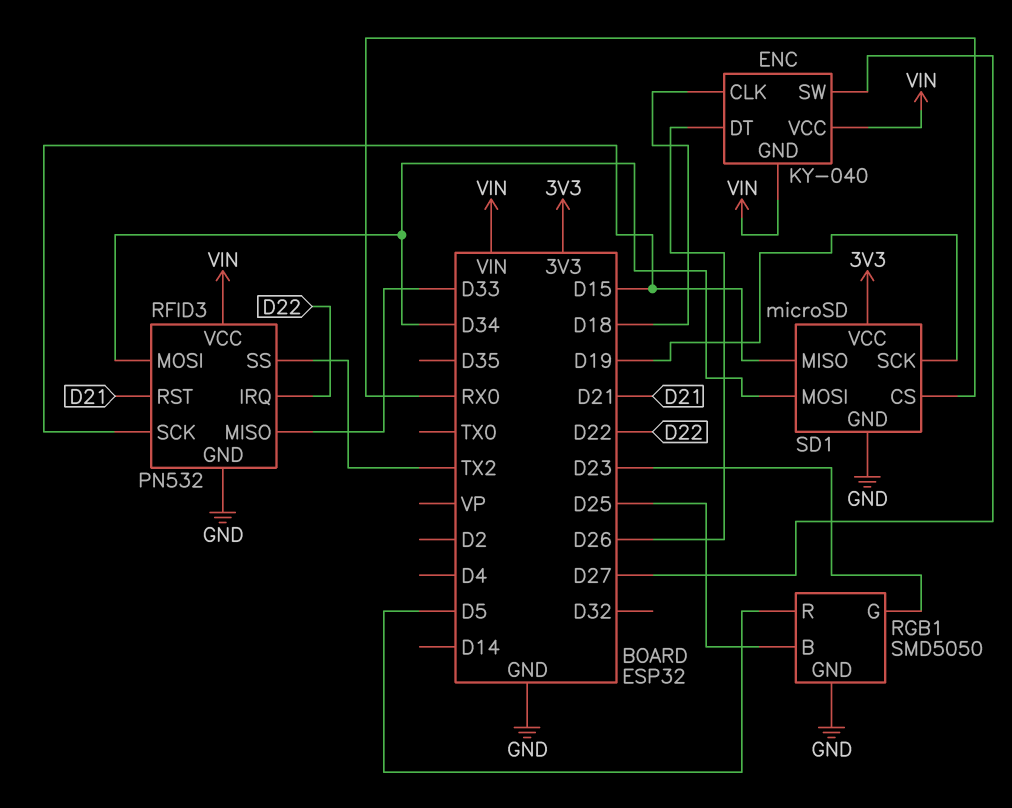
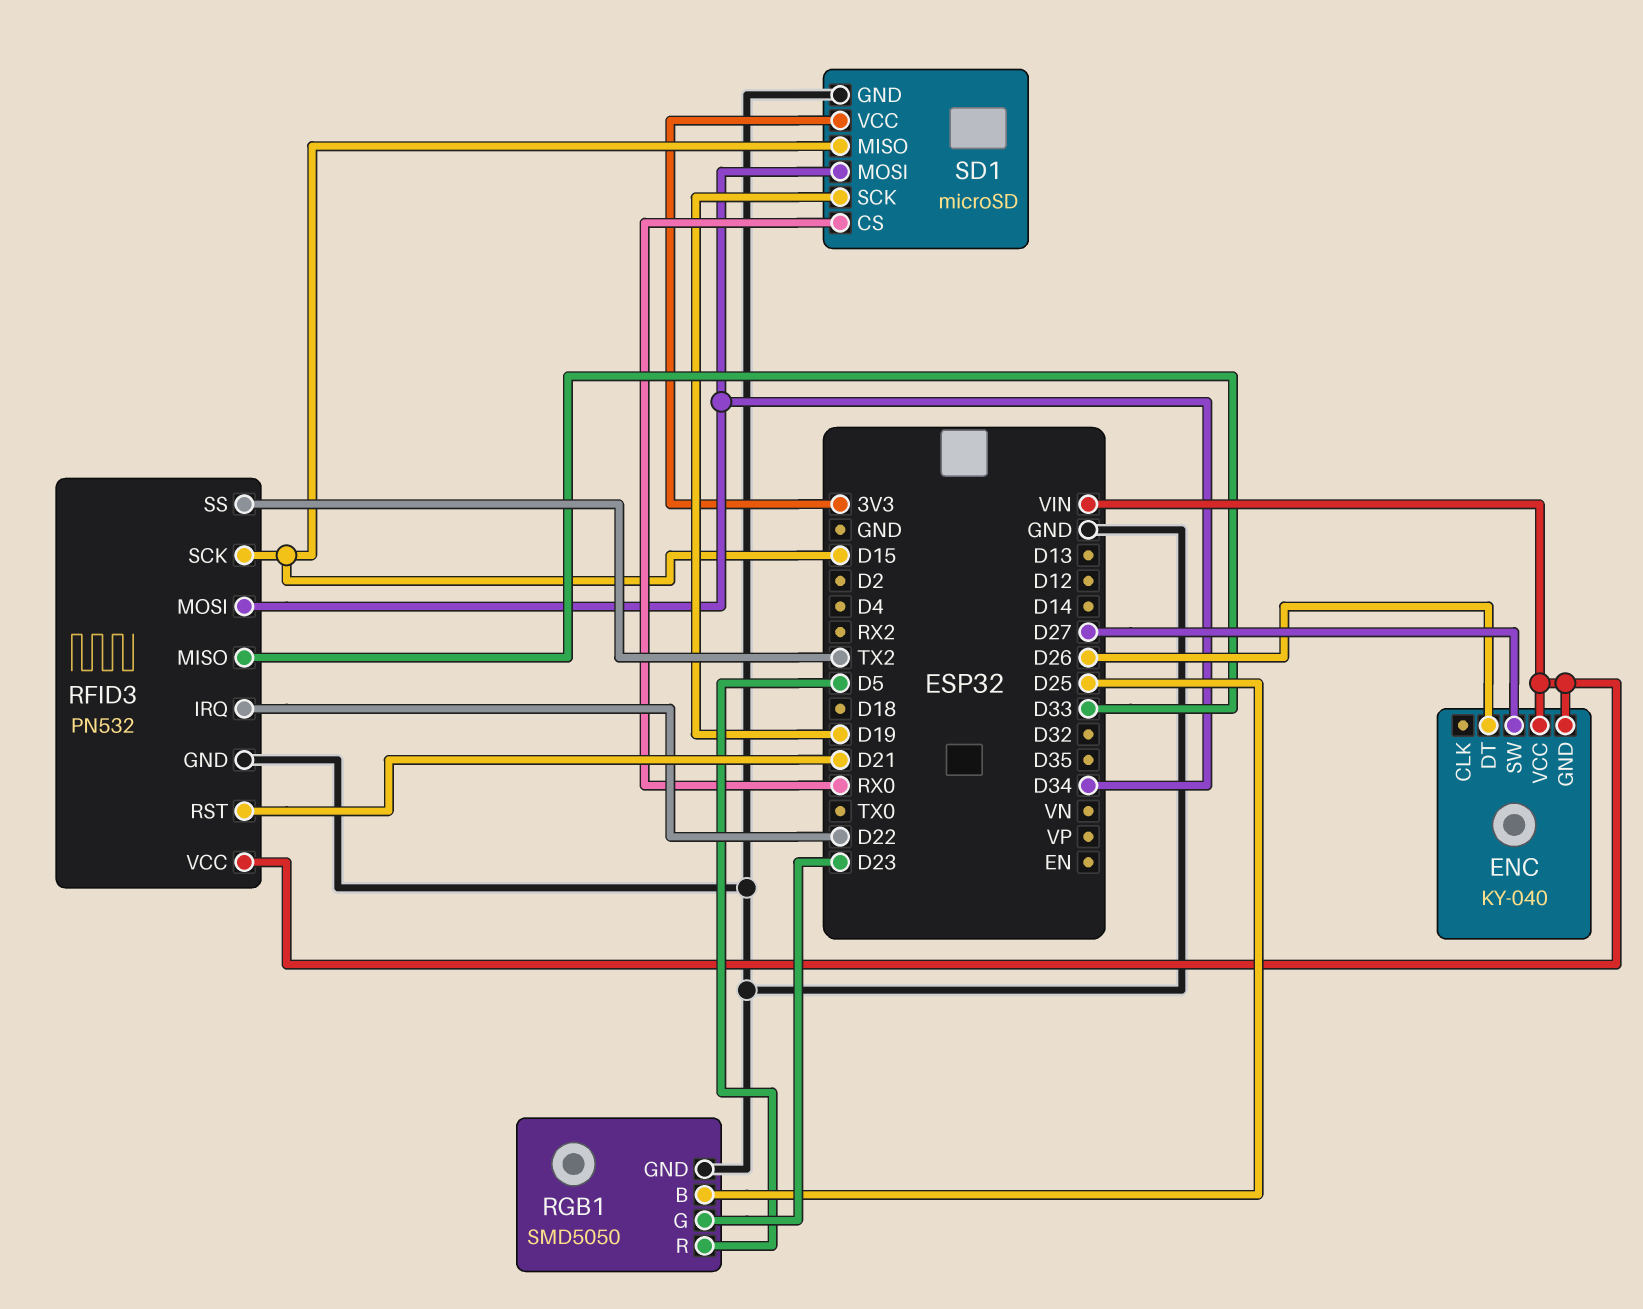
ENC pin CLK: D18 -> none

